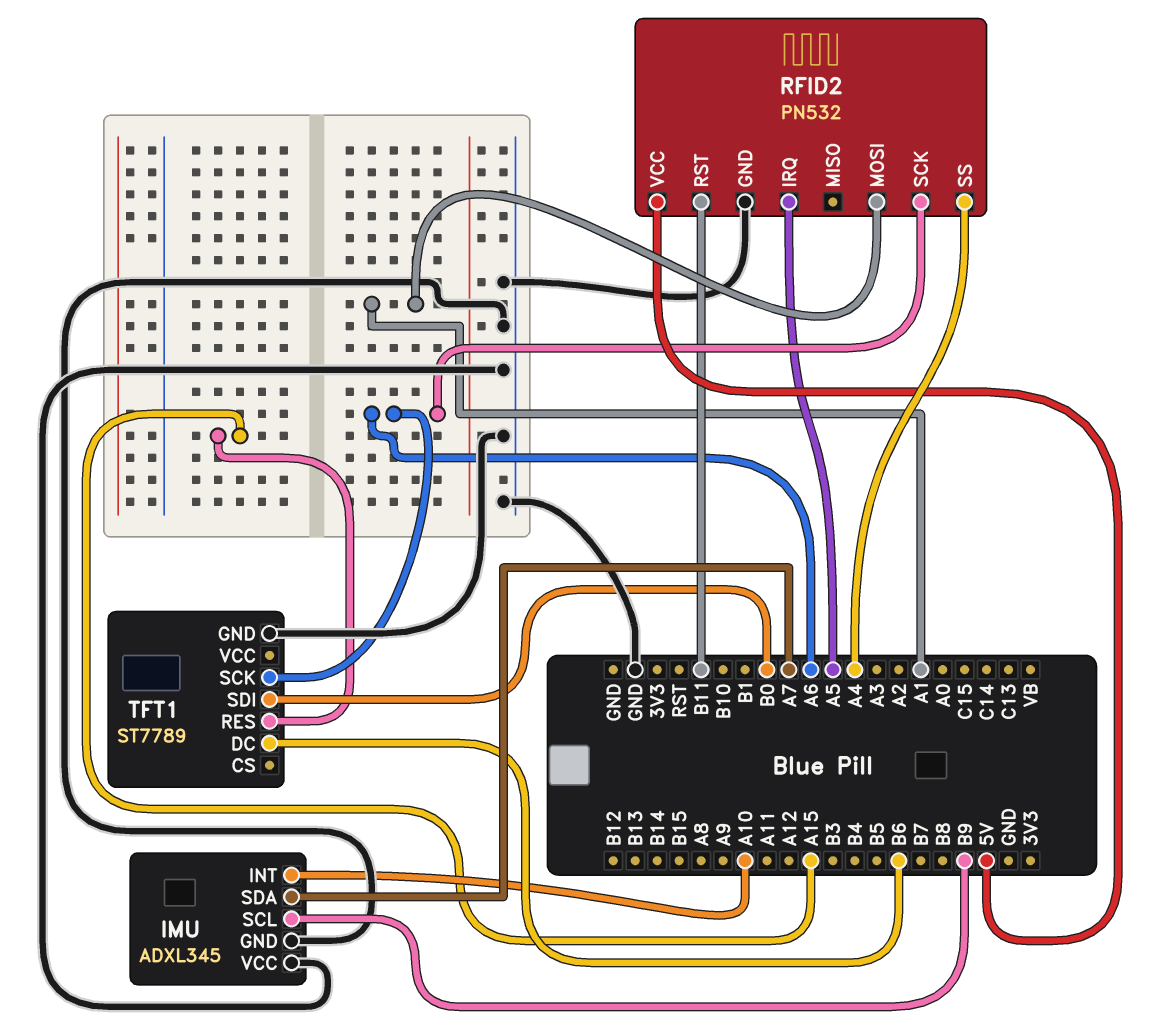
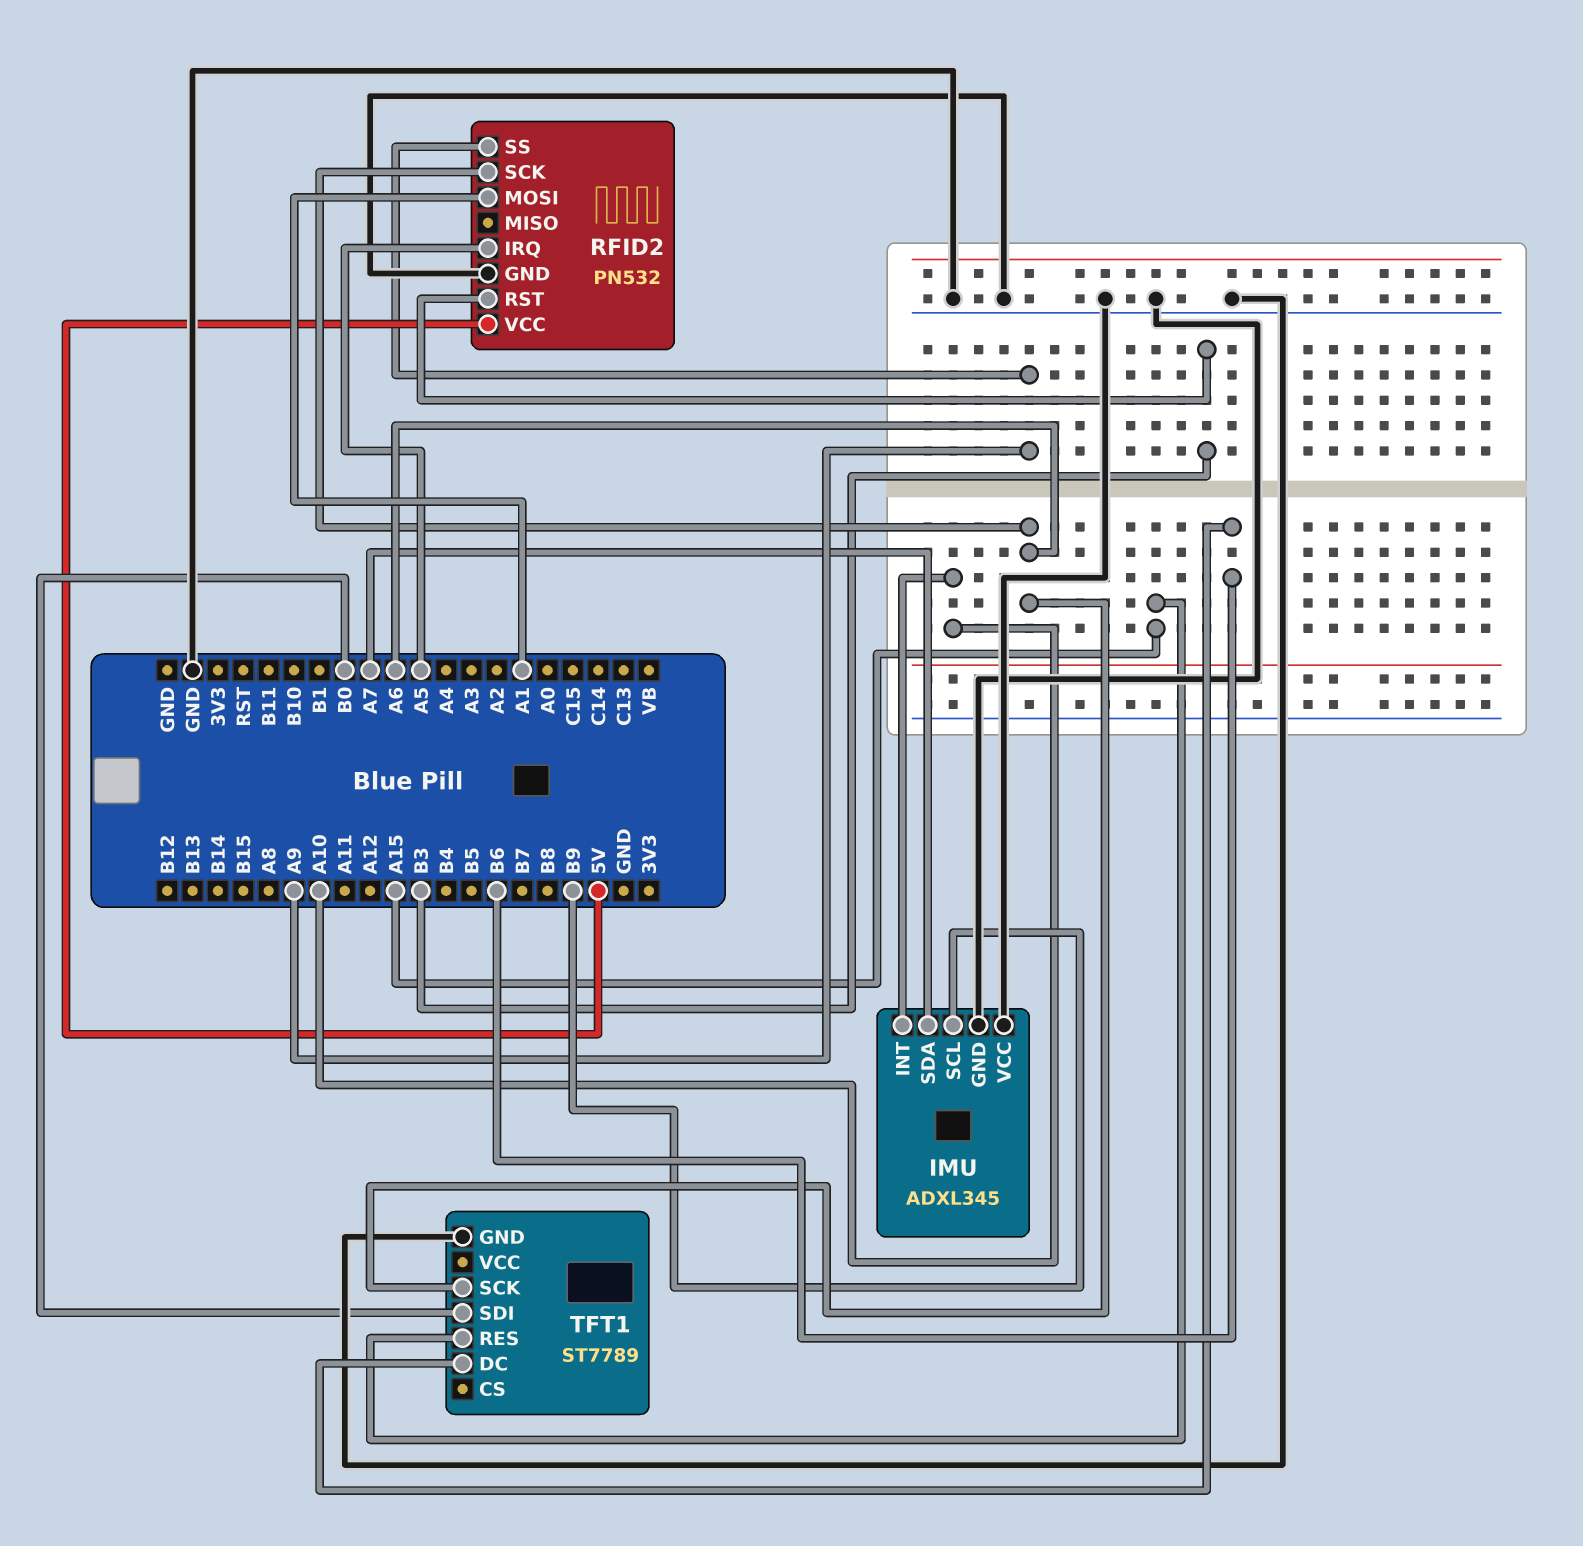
RFID2 pin RST: B11 -> B3
RFID2 pin SS: A4 -> A9

